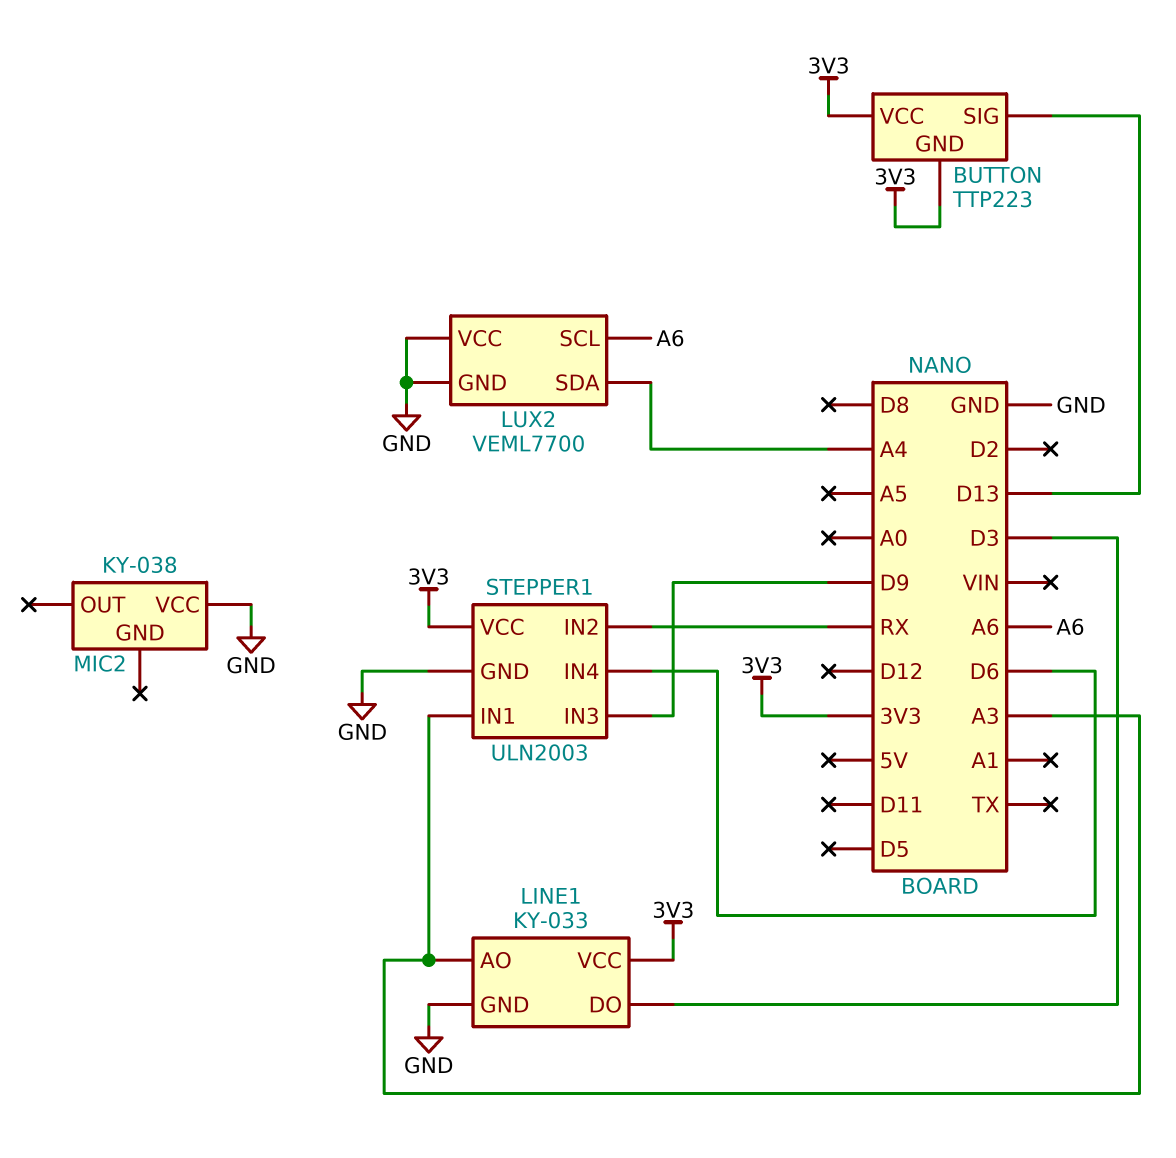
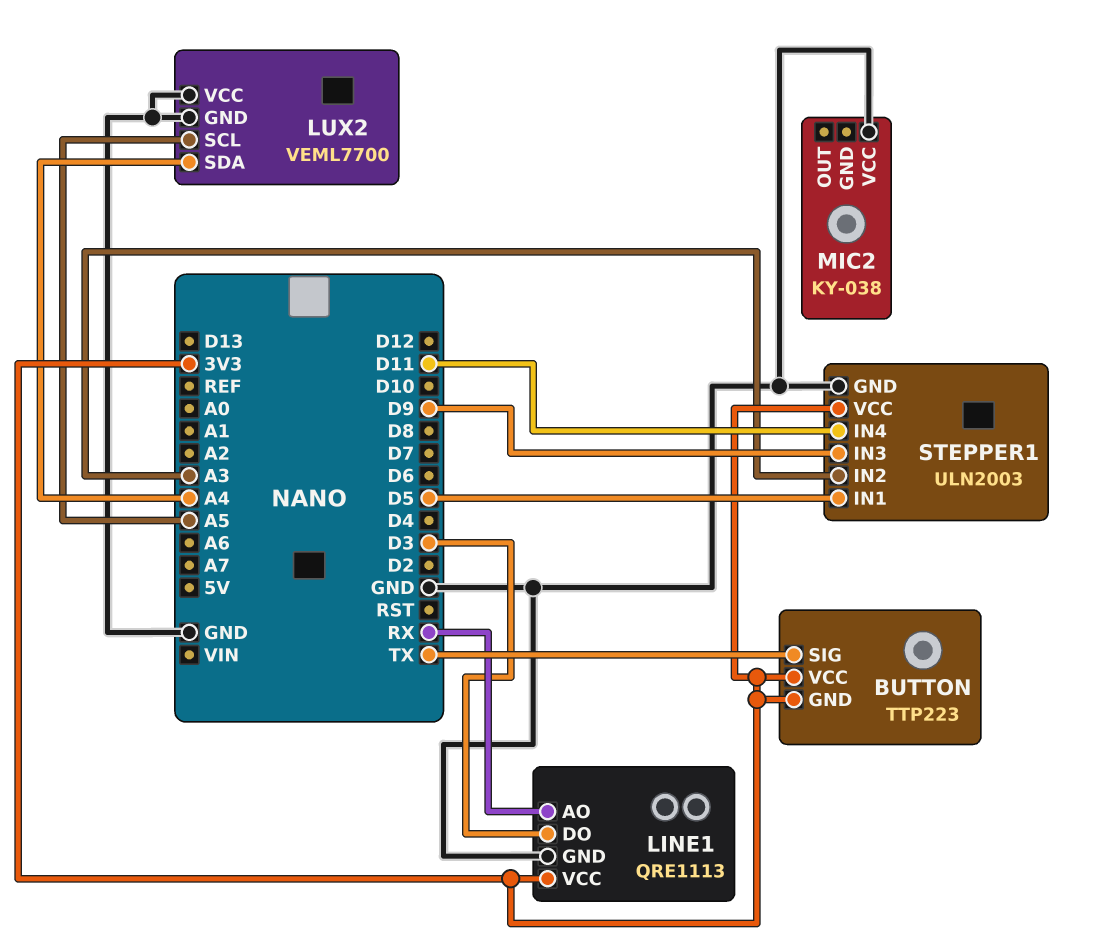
BUTTON pin SIG: D13 -> TX
LINE1: KY-033 -> QRE1113
LINE1 pin AO: A3 -> RX
LUX2 pin SCL: A6 -> A5
STEPPER1 pin IN1: A3 -> D5
STEPPER1 pin IN2: RX -> A3
STEPPER1 pin IN4: D6 -> D11

